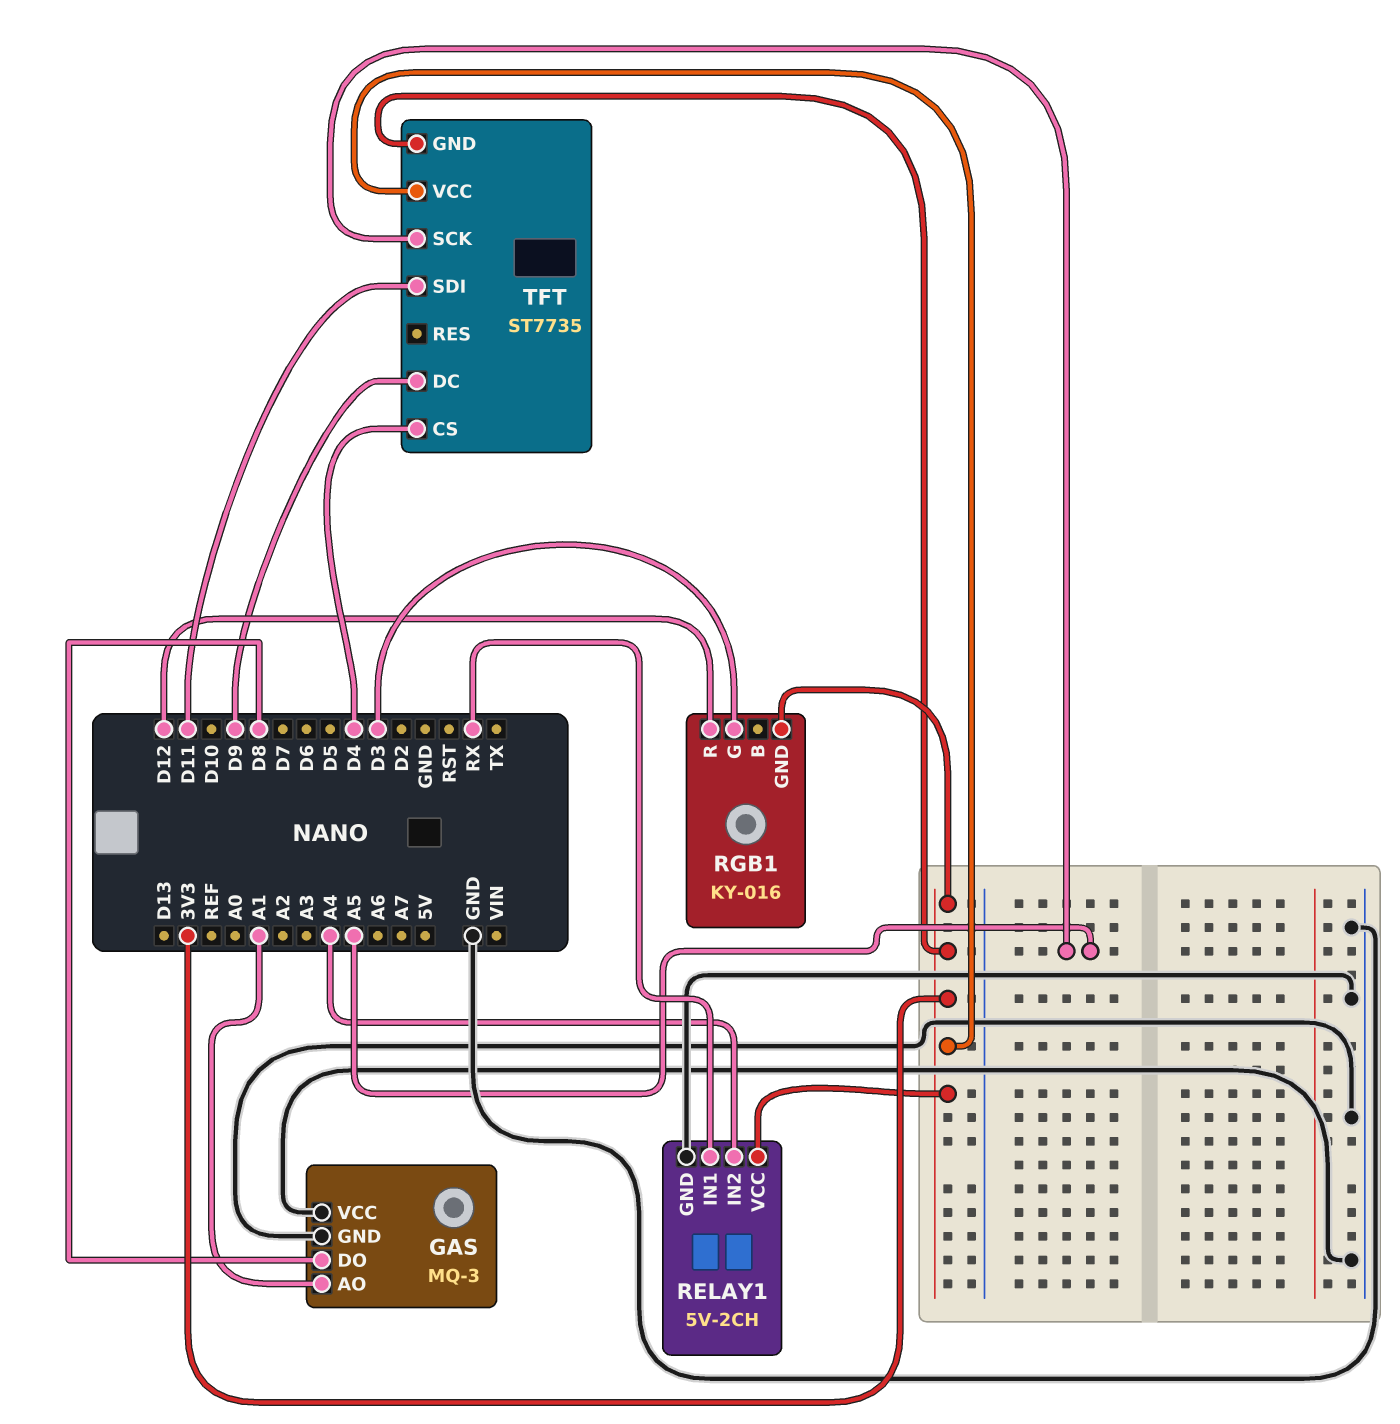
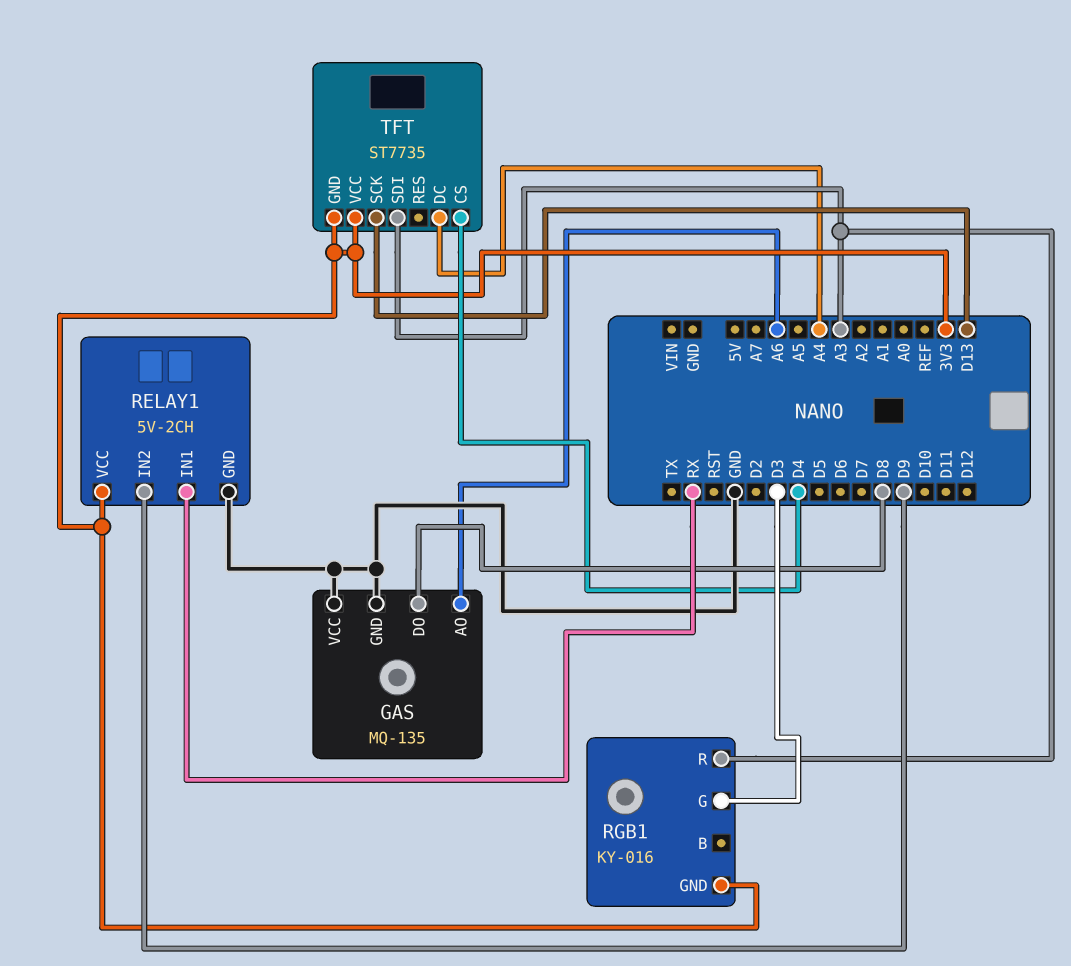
GAS: MQ-3 -> MQ-135
GAS pin AO: A1 -> A6
RELAY1 pin IN2: A4 -> D9
RGB1 pin R: D12 -> A3
TFT pin DC: D9 -> A4
TFT pin SCK: A5 -> D13
TFT pin SDI: D11 -> A3

